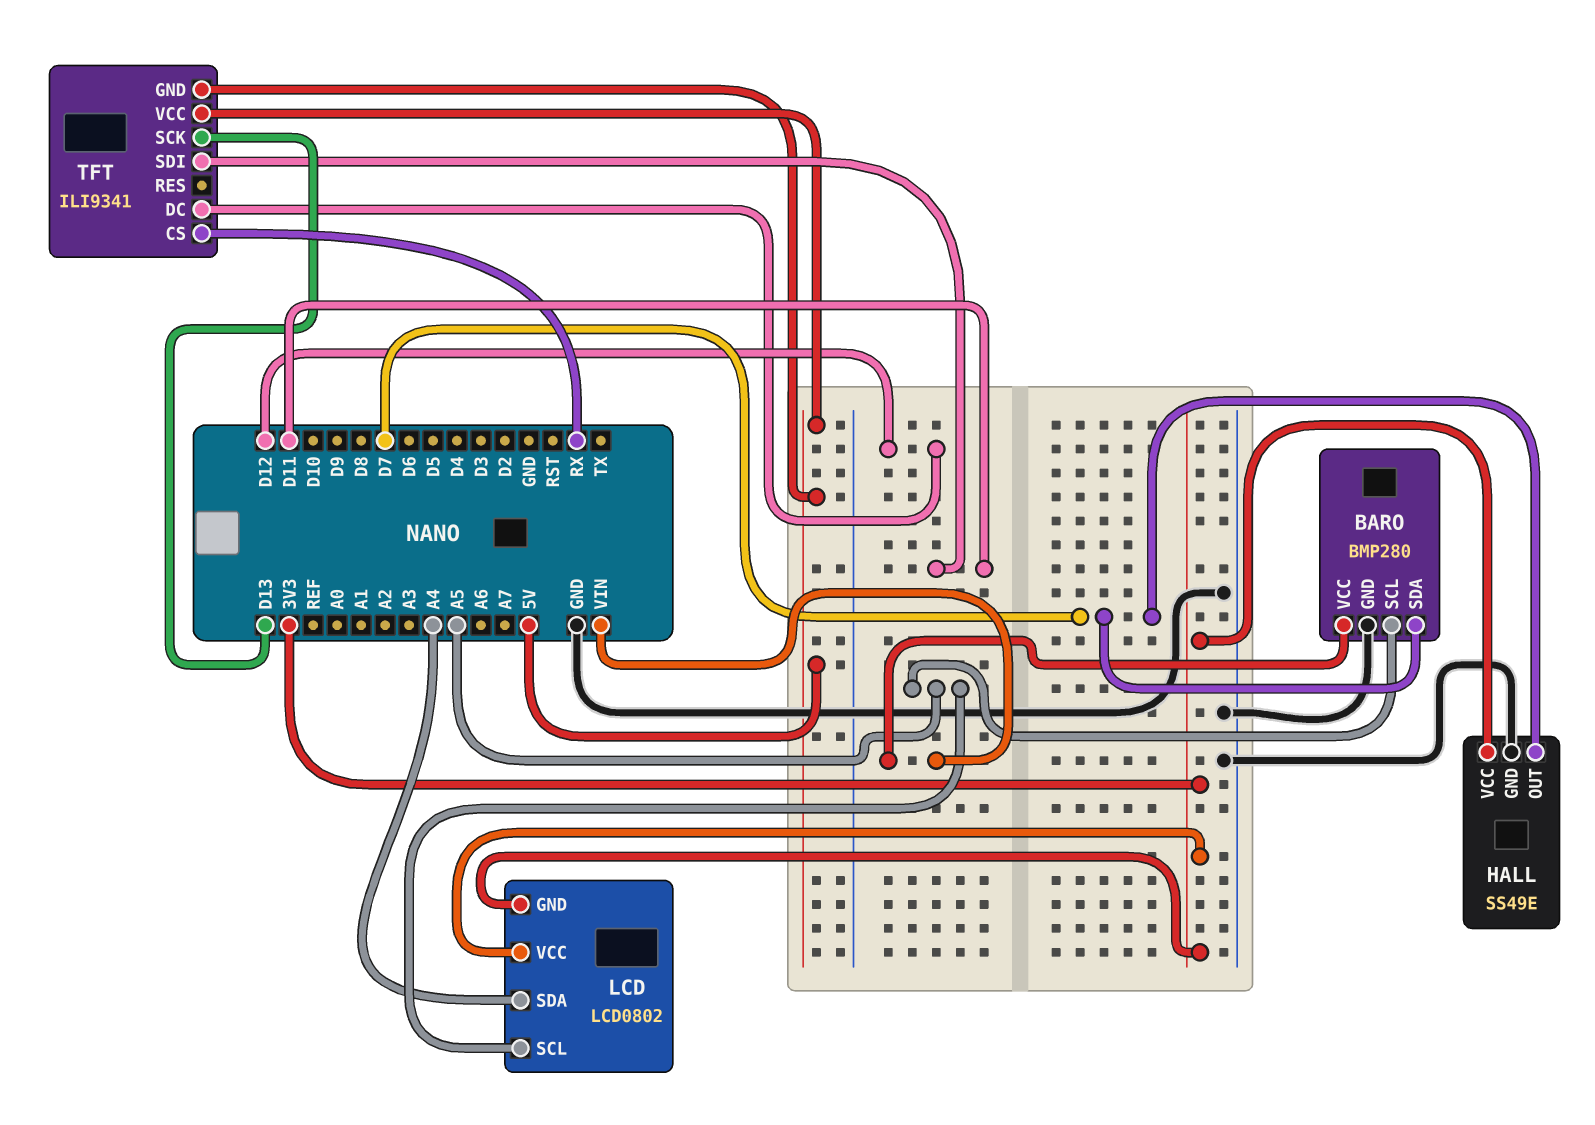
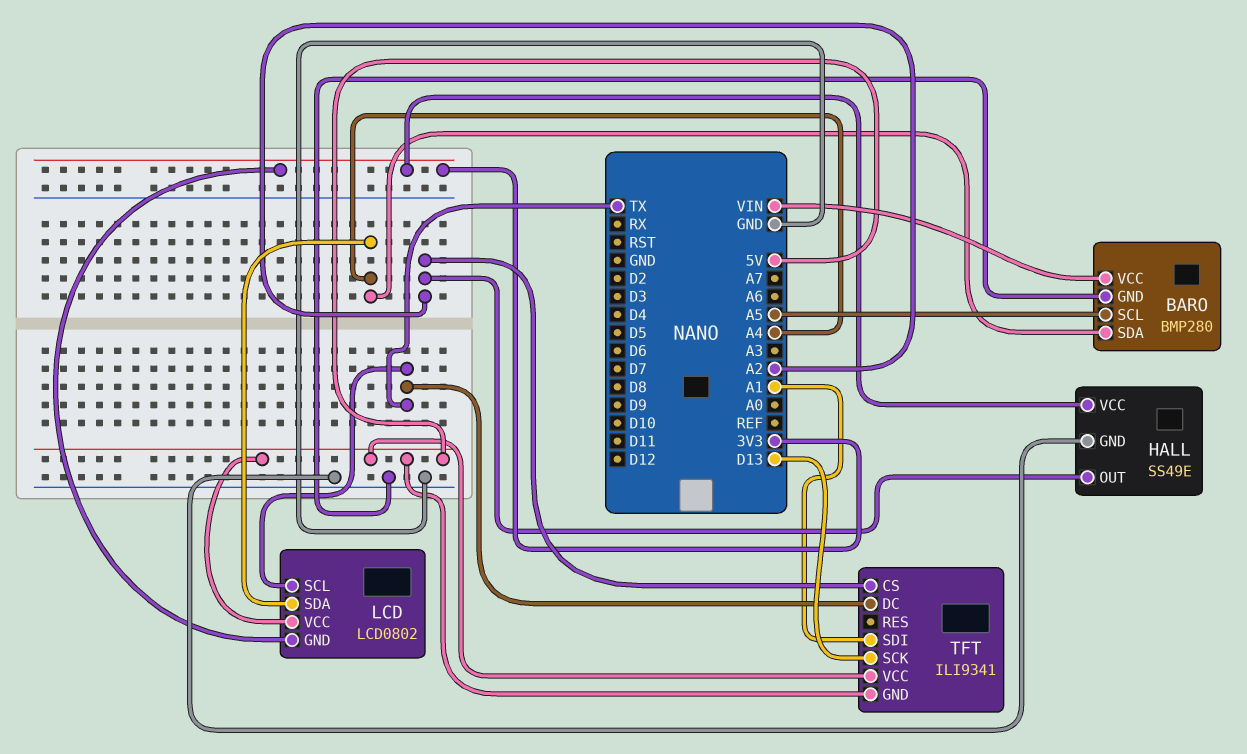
BARO pin SDA: D7 -> A4
HALL pin OUT: D7 -> A2
LCD pin SCL: A5 -> TX
LCD pin VCC: 3V3 -> 5V
TFT pin CS: RX -> A2
TFT pin DC: D12 -> TX
TFT pin SDI: D11 -> A1

